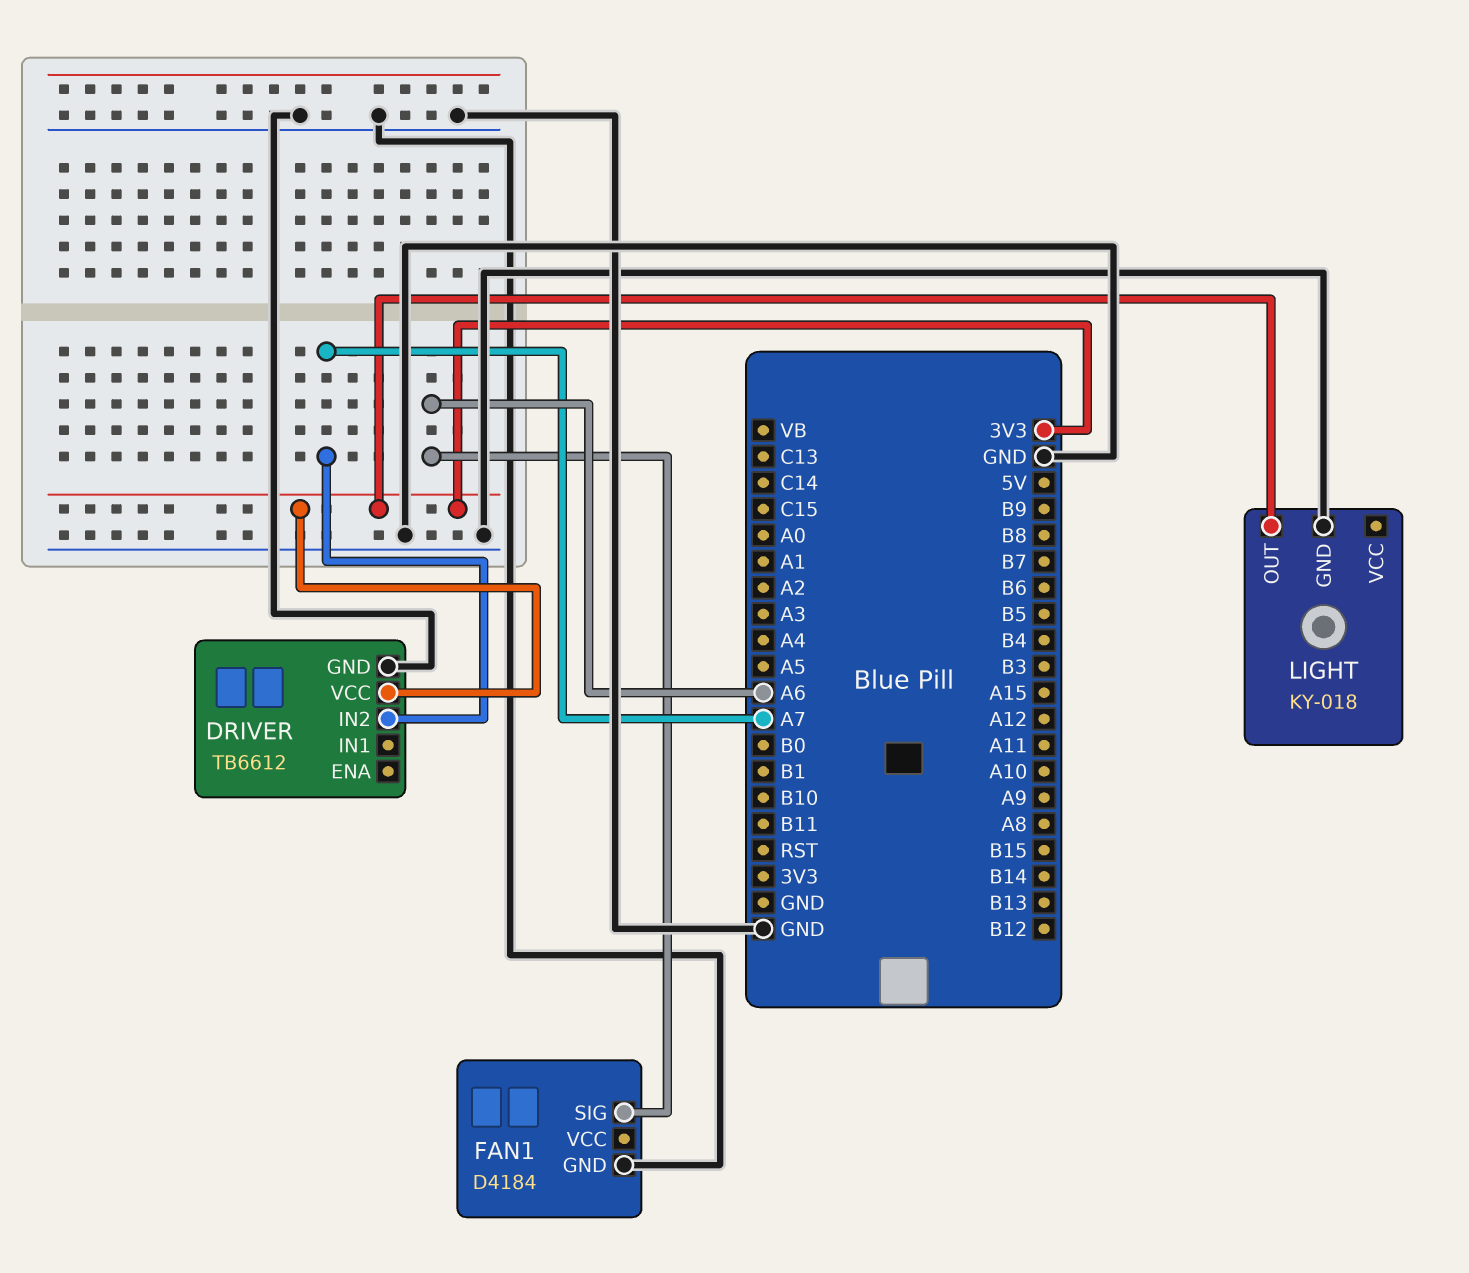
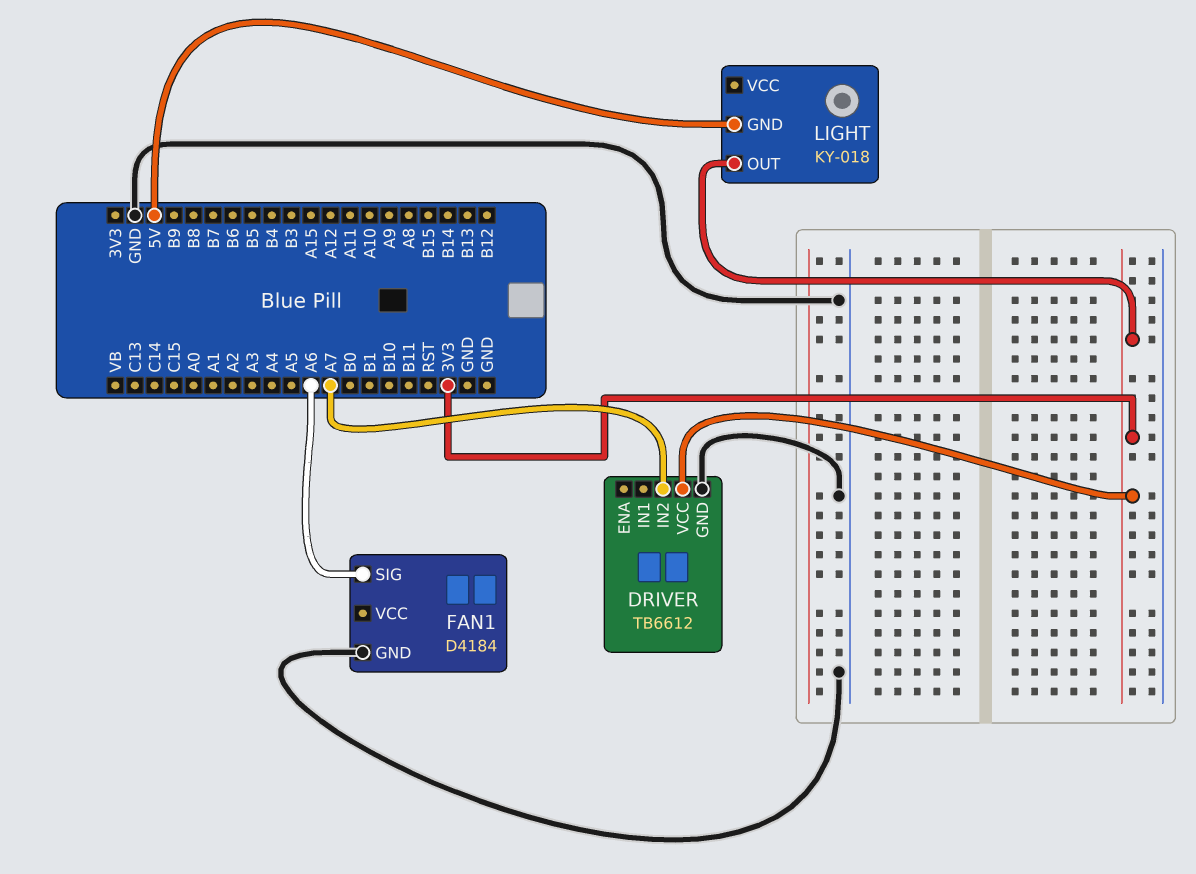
LIGHT pin GND: GND -> 5V

